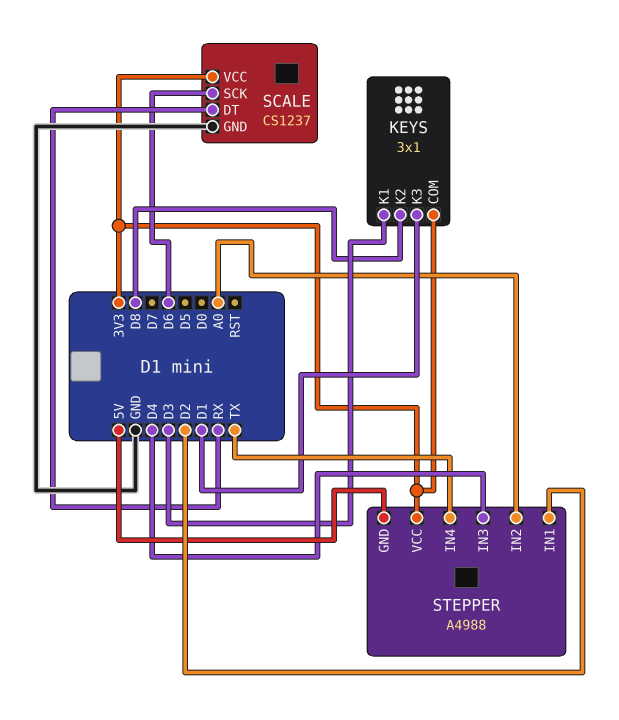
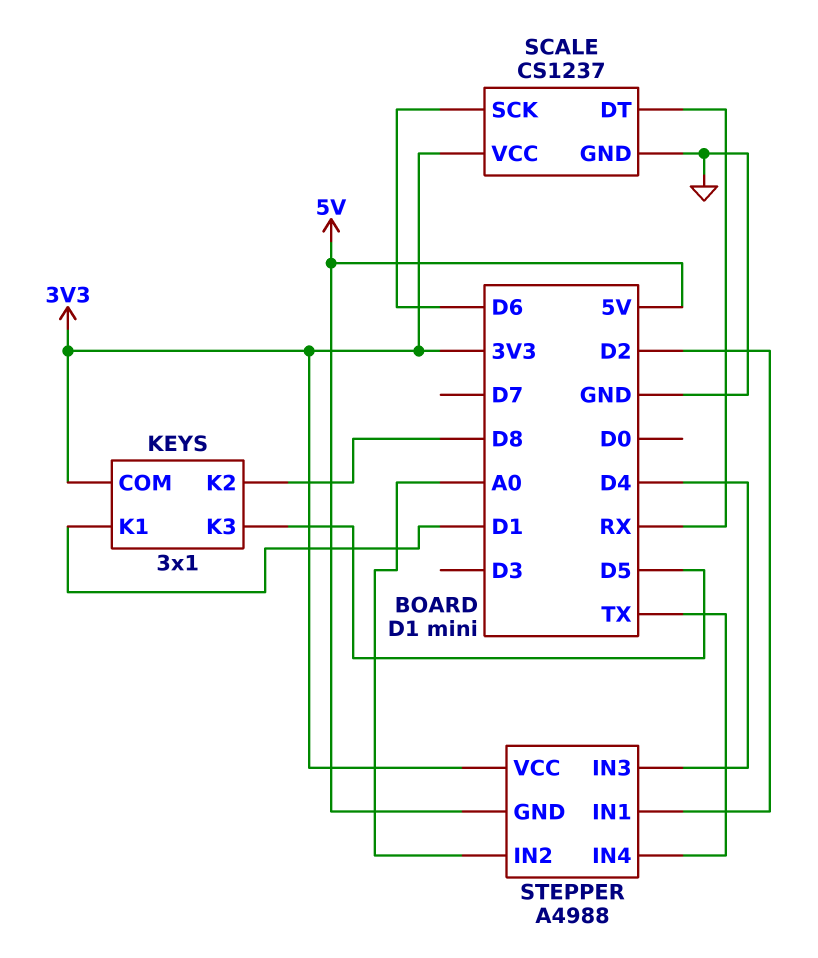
KEYS pin K1: D3 -> D1
KEYS pin K3: D1 -> D5

